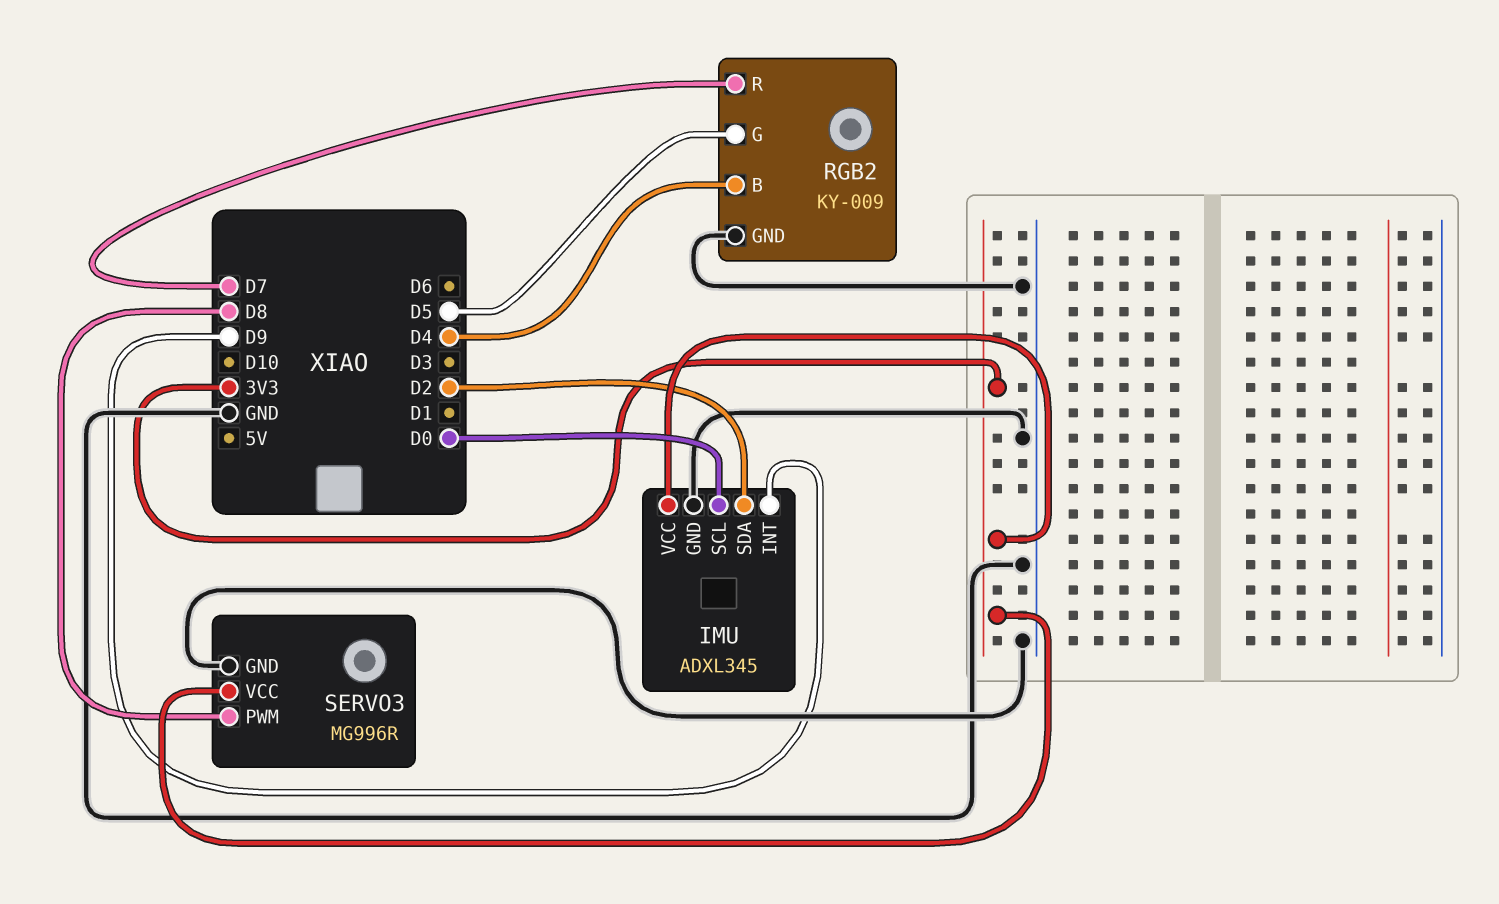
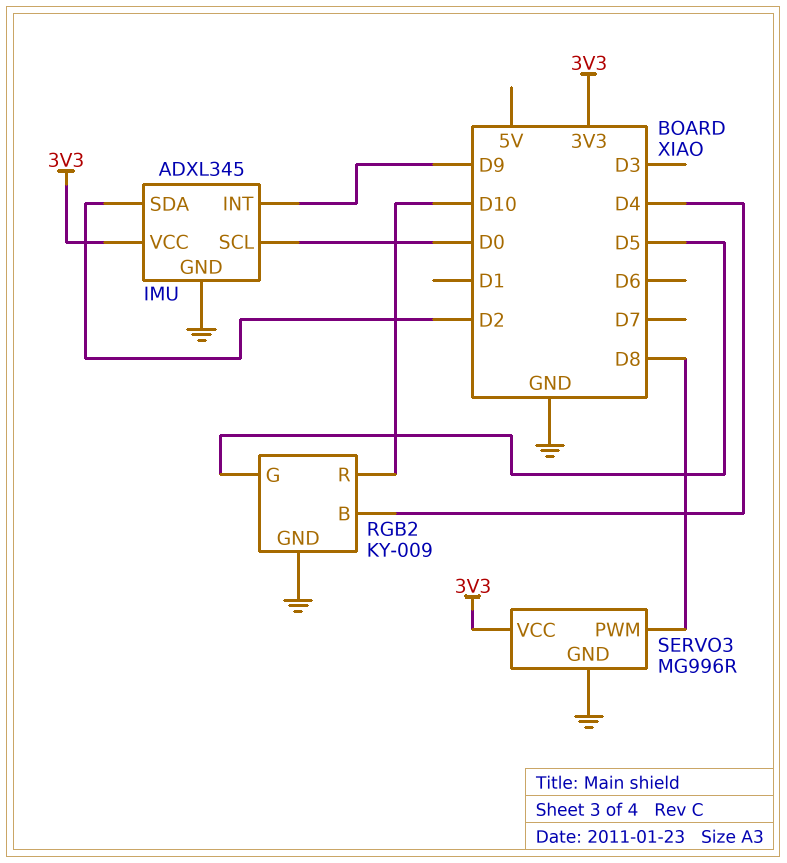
RGB2 pin R: D7 -> D10

